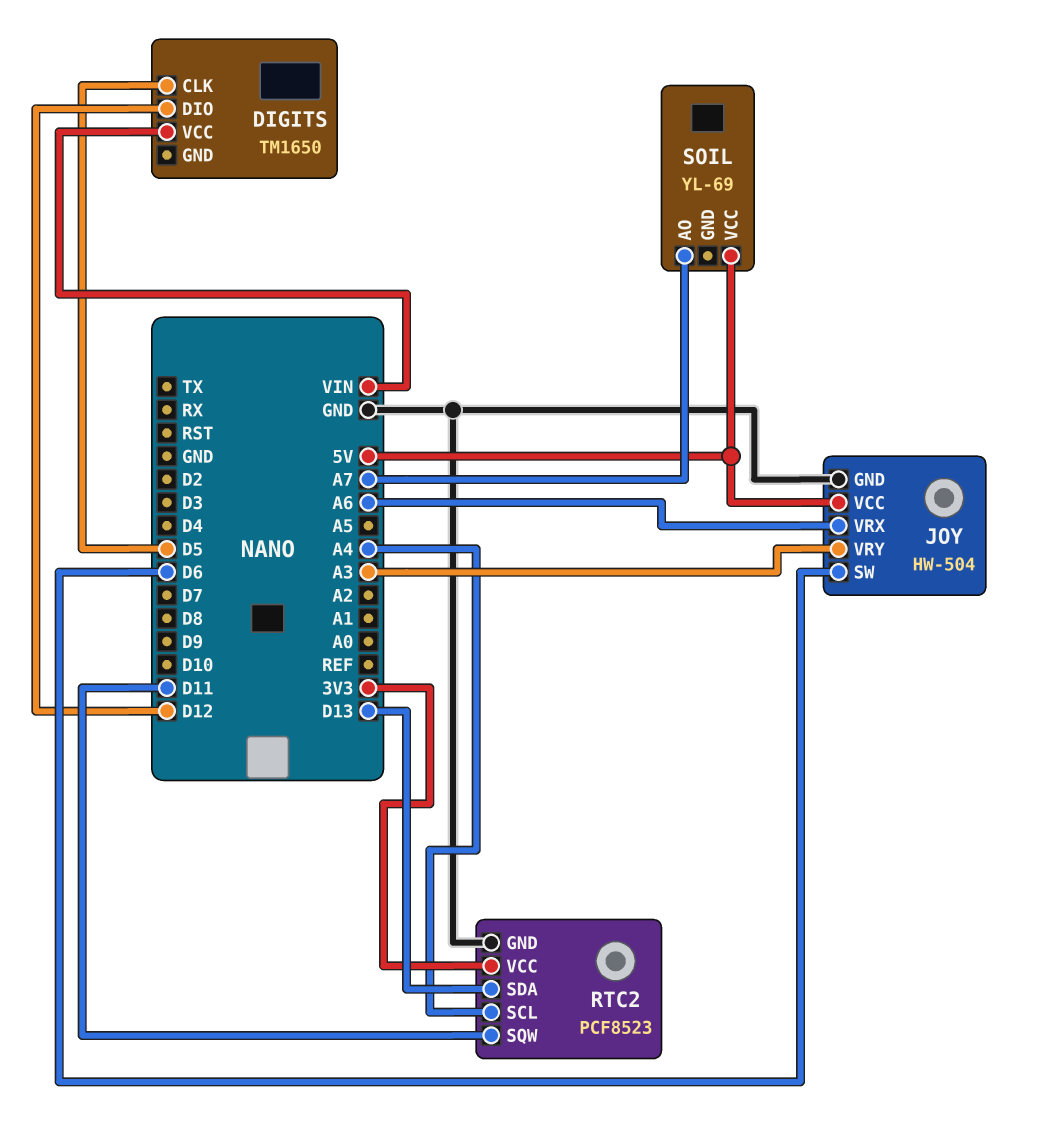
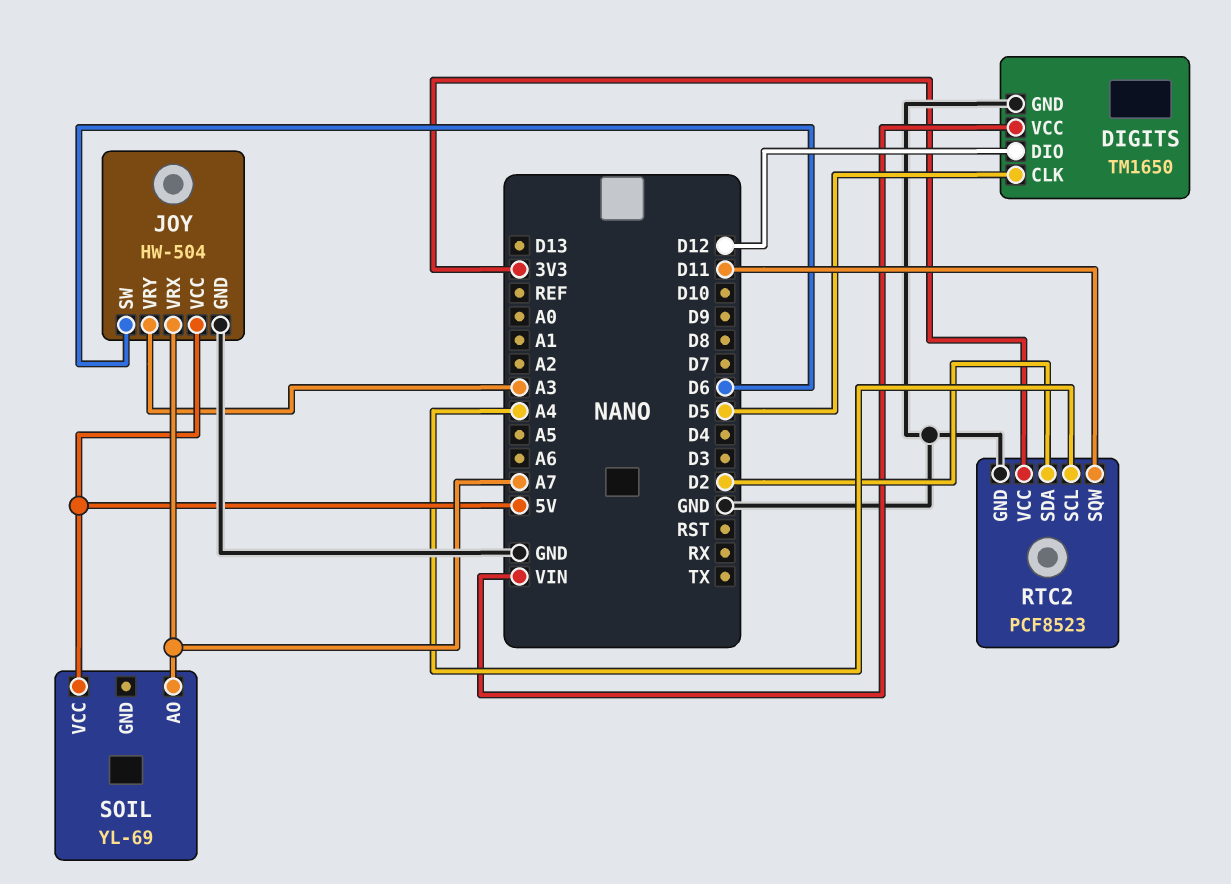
DIGITS pin GND: none -> GND
JOY pin VRX: A6 -> A7
RTC2 pin SDA: D13 -> D2

